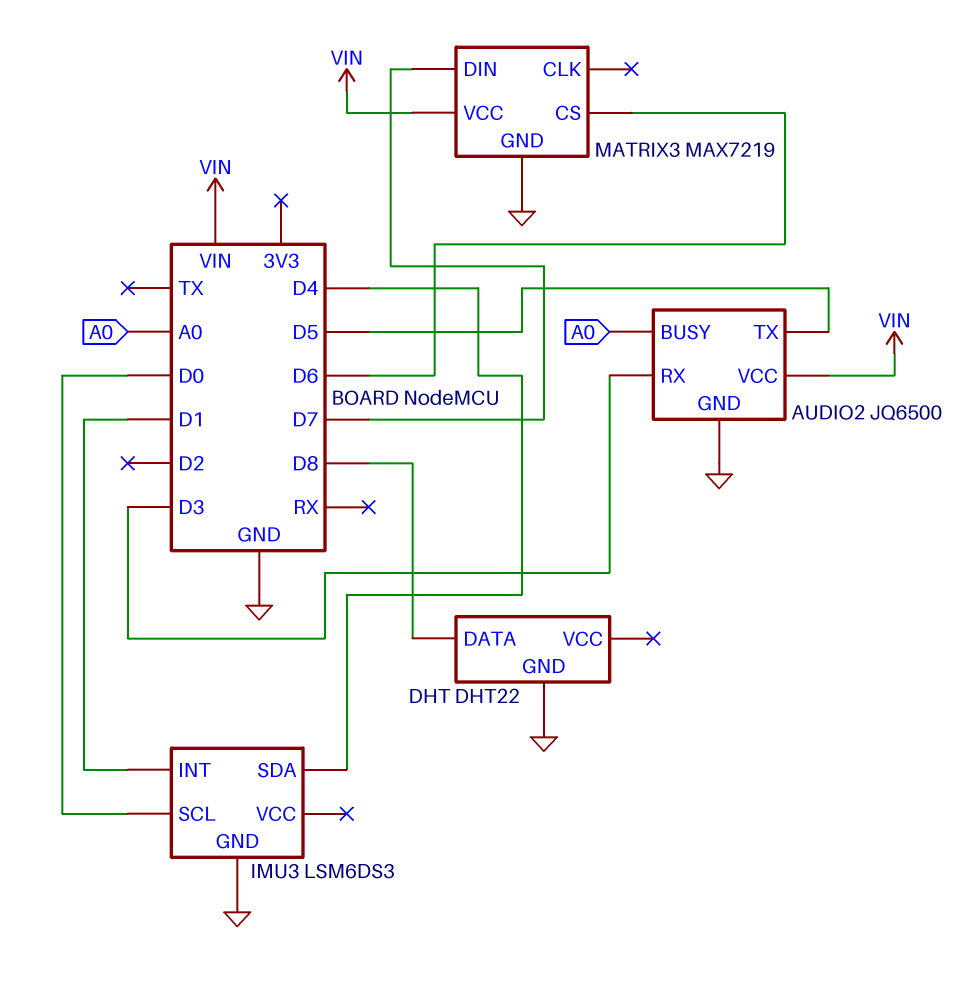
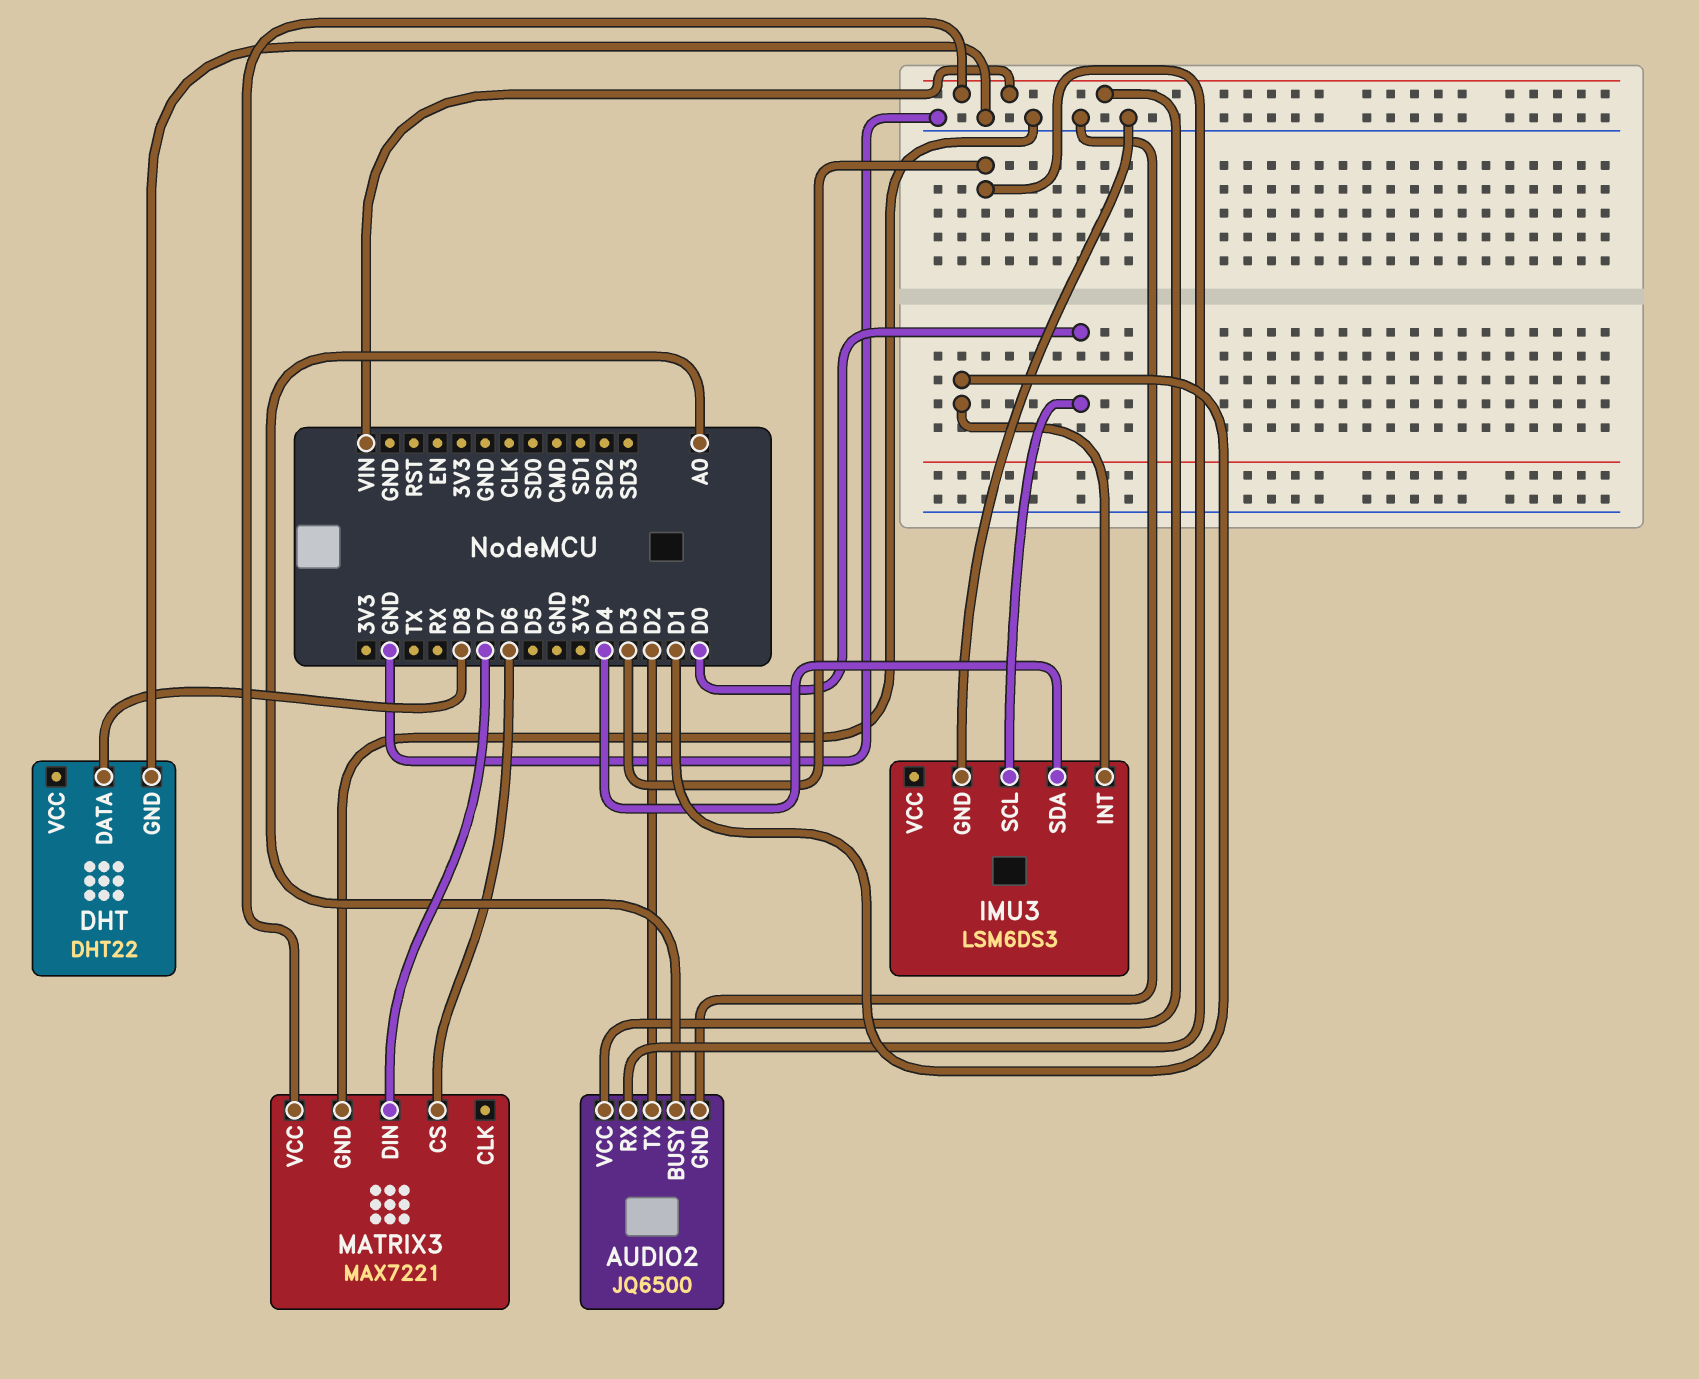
AUDIO2 pin TX: D5 -> D2
MATRIX3: MAX7219 -> MAX7221

